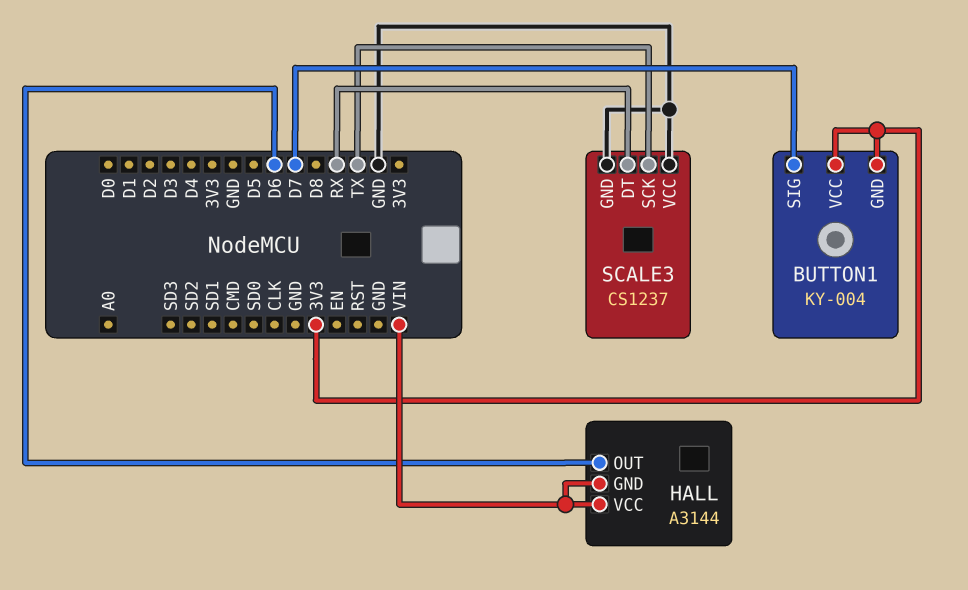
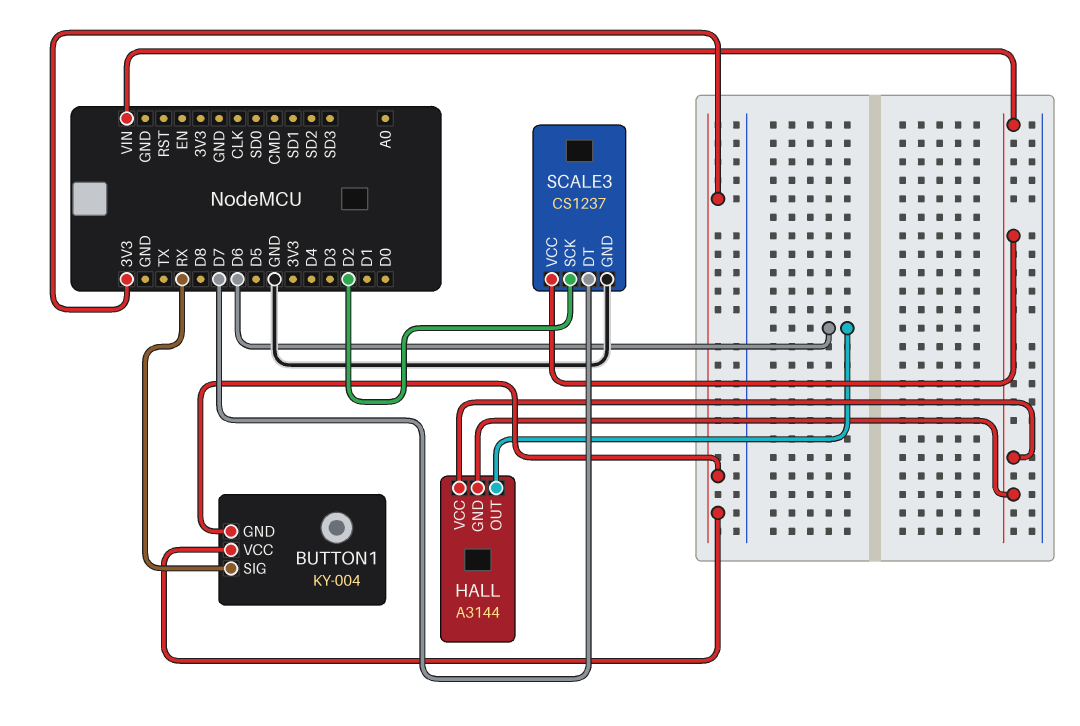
BUTTON1 pin SIG: D7 -> RX
SCALE3 pin DT: RX -> D7
SCALE3 pin SCK: TX -> D2
SCALE3 pin VCC: GND -> VIN

